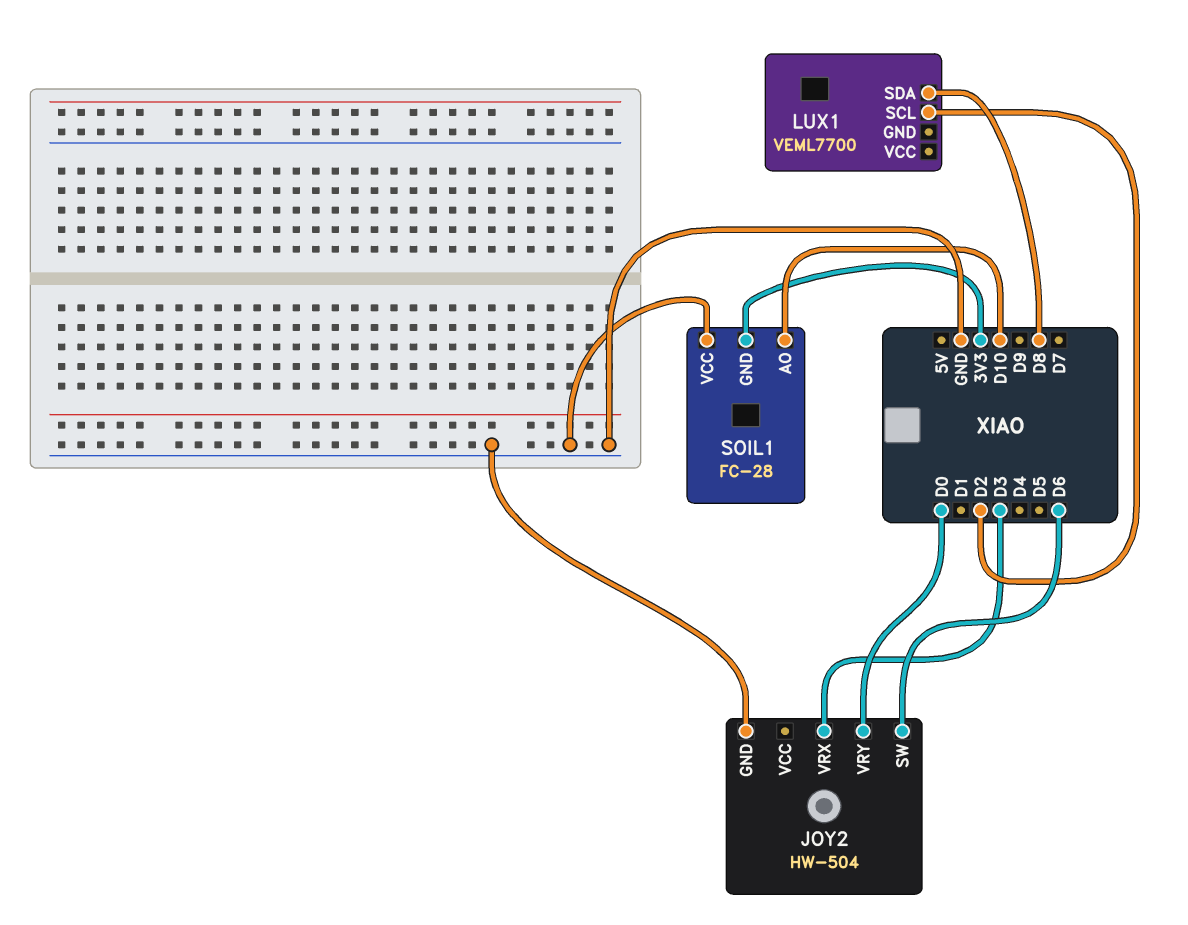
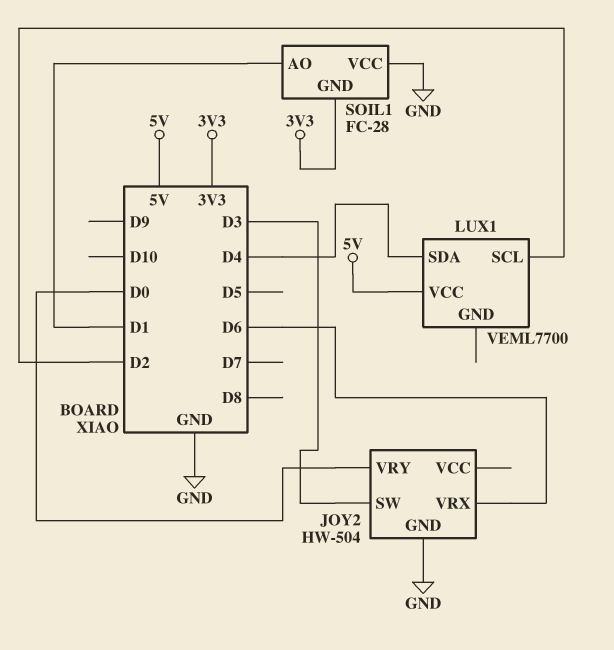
JOY2 pin SW: D6 -> D3
JOY2 pin VRX: D3 -> D6
LUX1 pin SDA: D8 -> D4
LUX1 pin VCC: none -> 5V
SOIL1 pin AO: D10 -> D1

